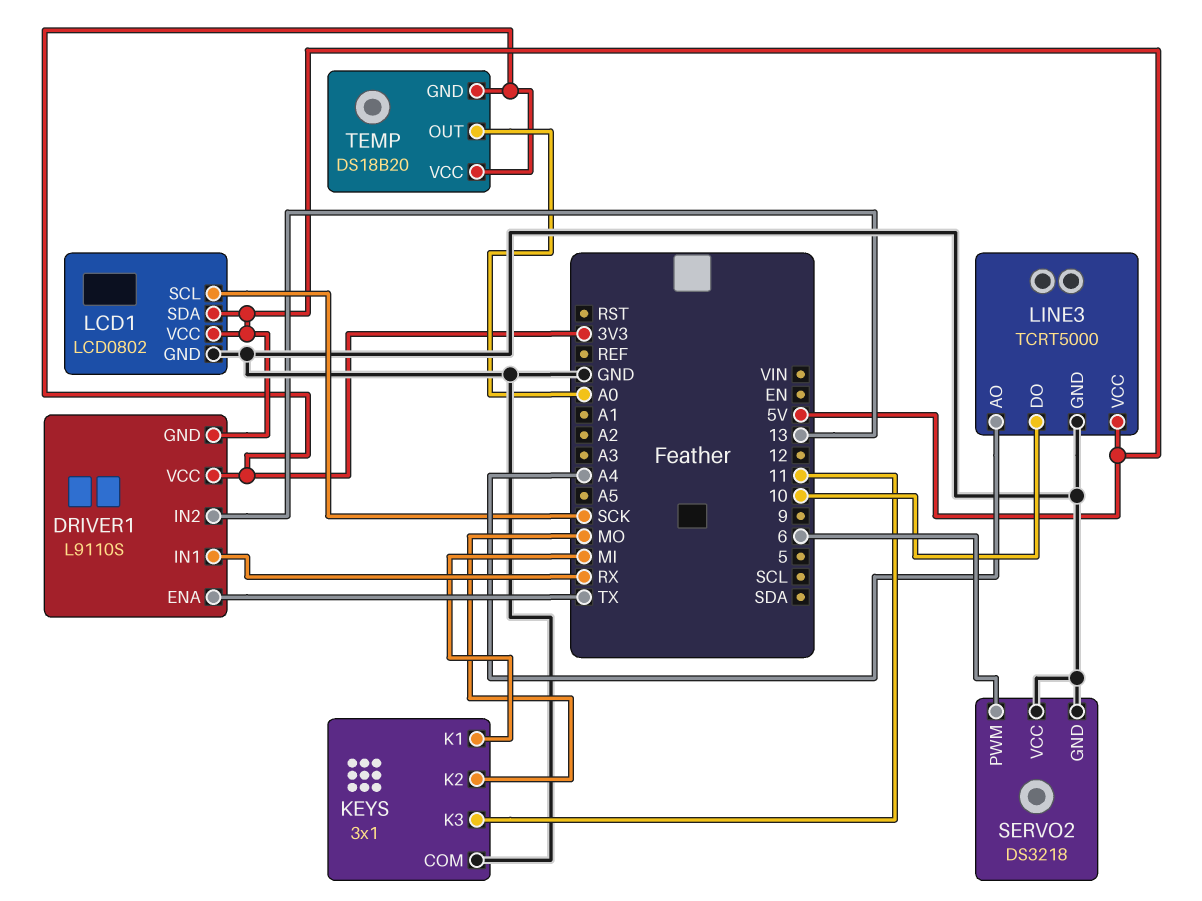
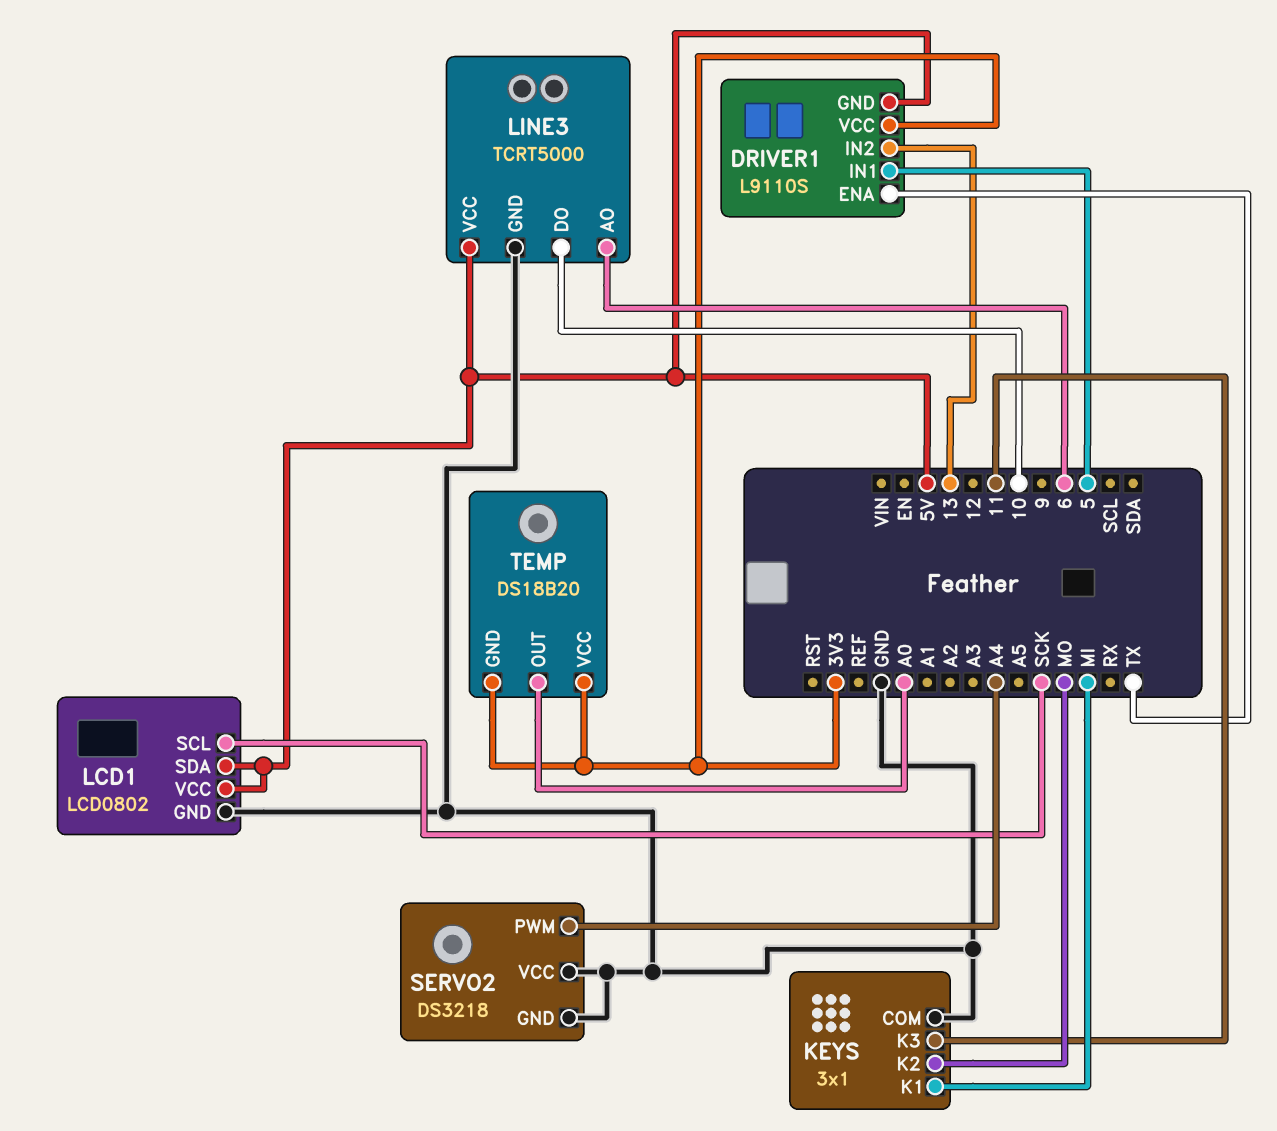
DRIVER1 pin IN1: RX -> 5
LINE3 pin AO: A4 -> 6
SERVO2 pin PWM: 6 -> A4

